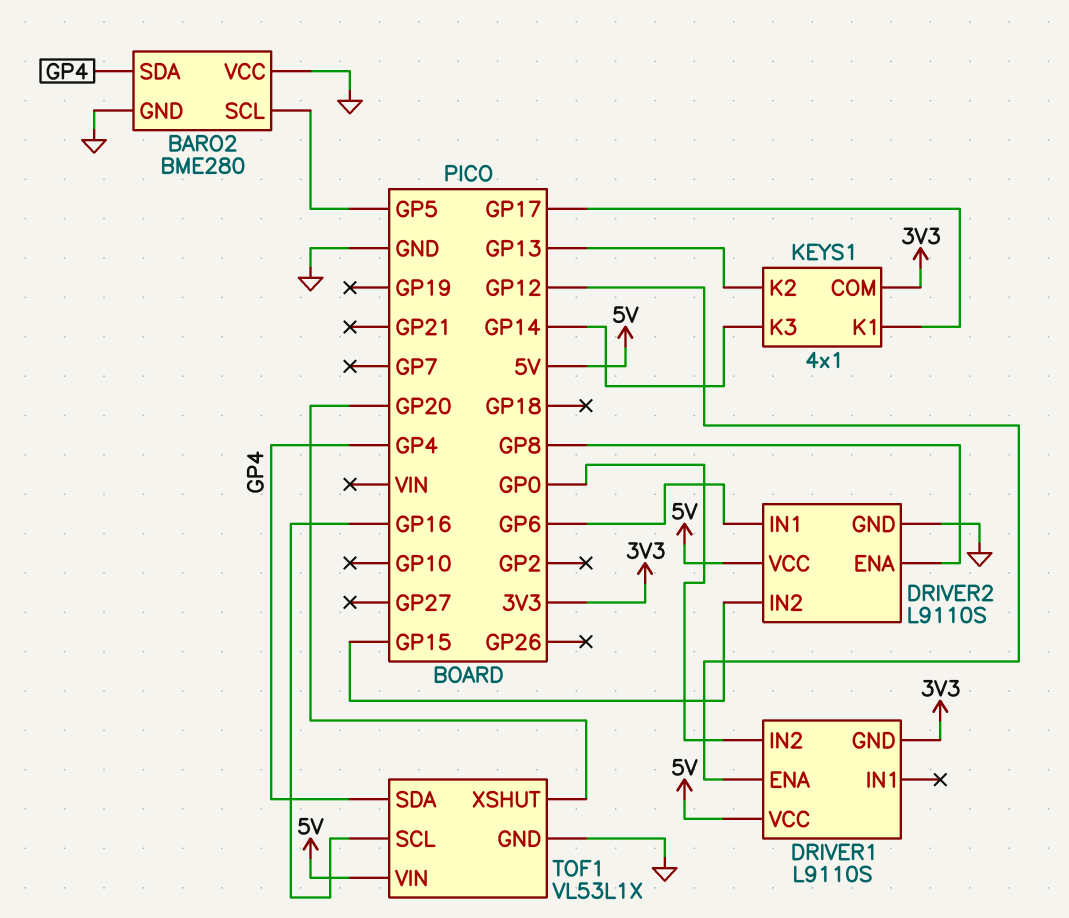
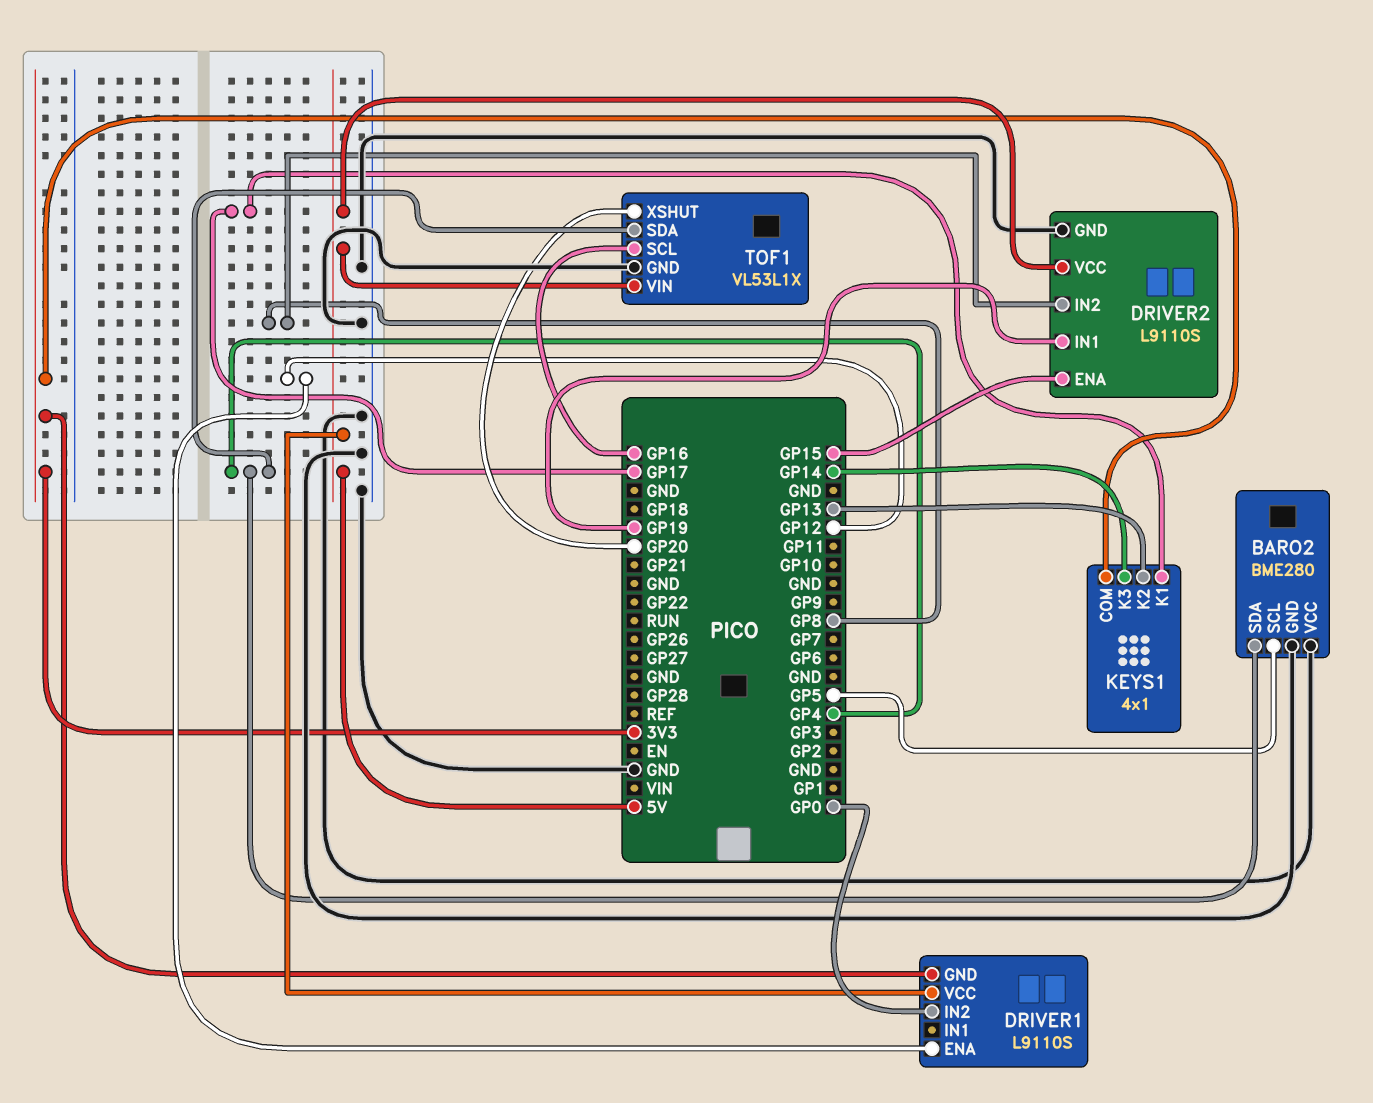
DRIVER2 pin ENA: GP8 -> GP15
DRIVER2 pin IN1: GP6 -> GP19
DRIVER2 pin IN2: GP15 -> GP8

